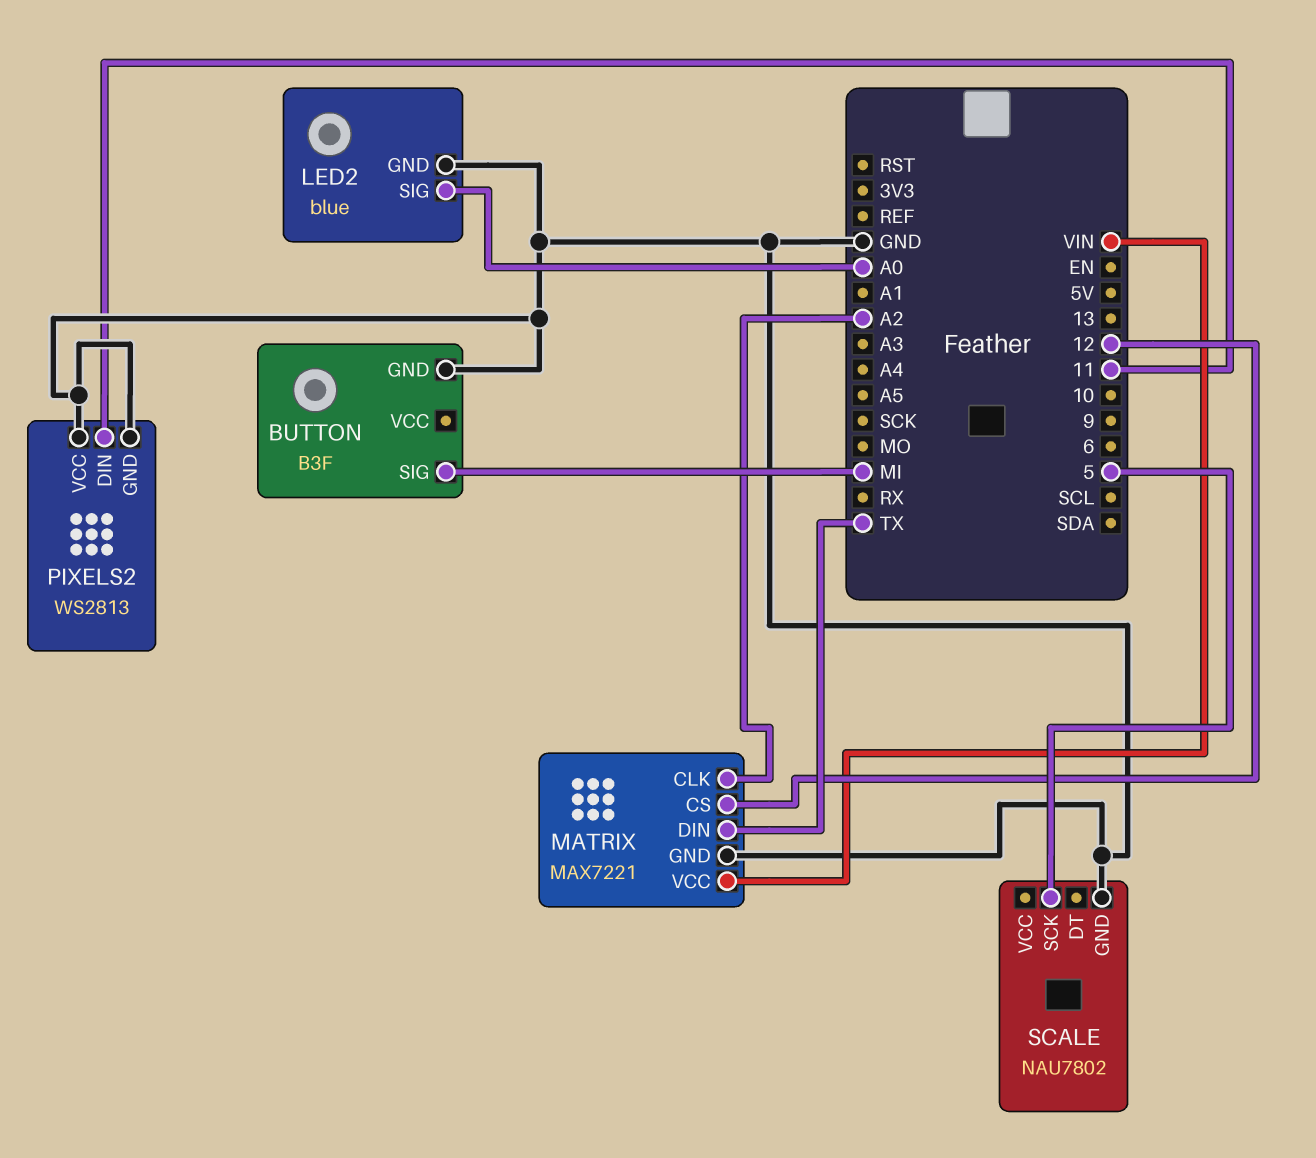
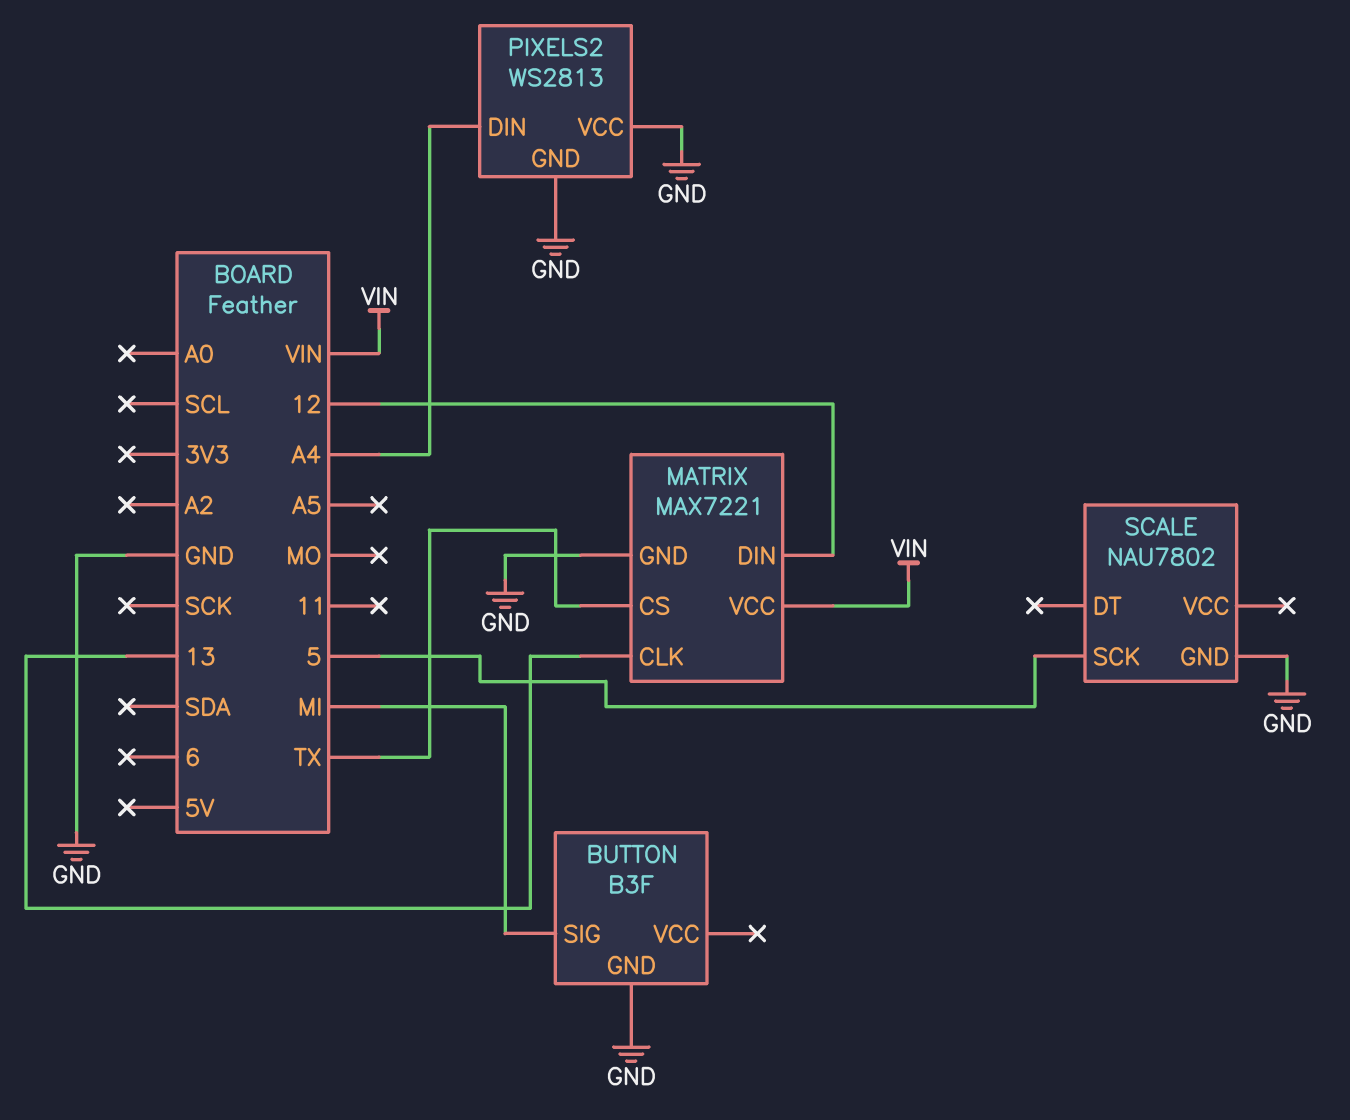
LED2: blue -> none
LED2 pin GND: GND -> none
LED2 pin SIG: A0 -> none
MATRIX pin CLK: A2 -> 13
MATRIX pin CS: 12 -> TX
MATRIX pin DIN: TX -> 12
PIXELS2 pin DIN: 11 -> A4

